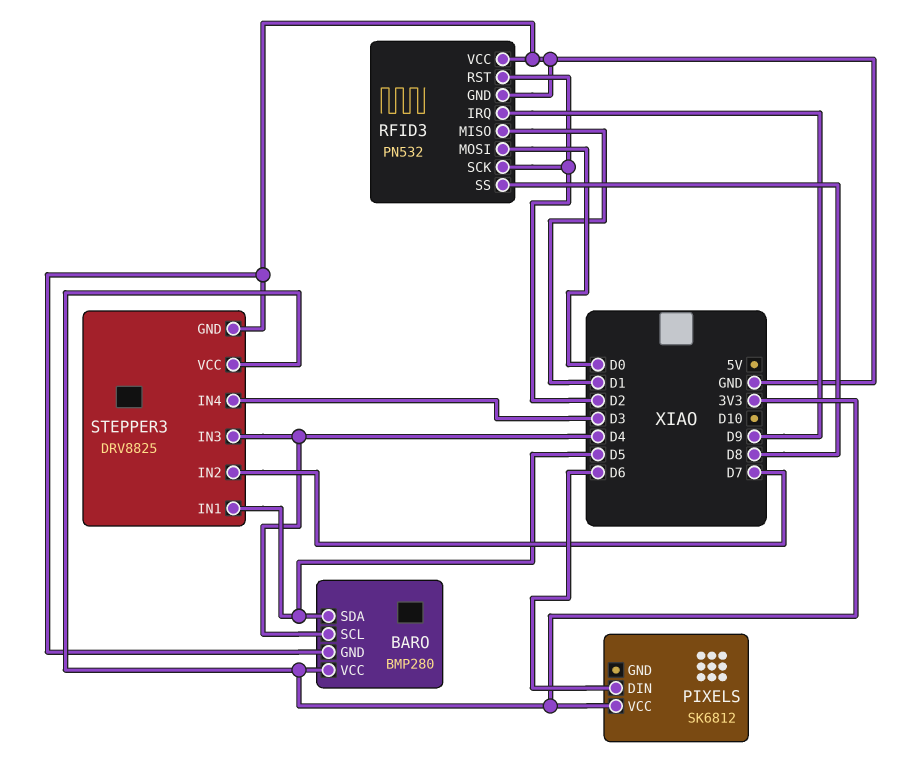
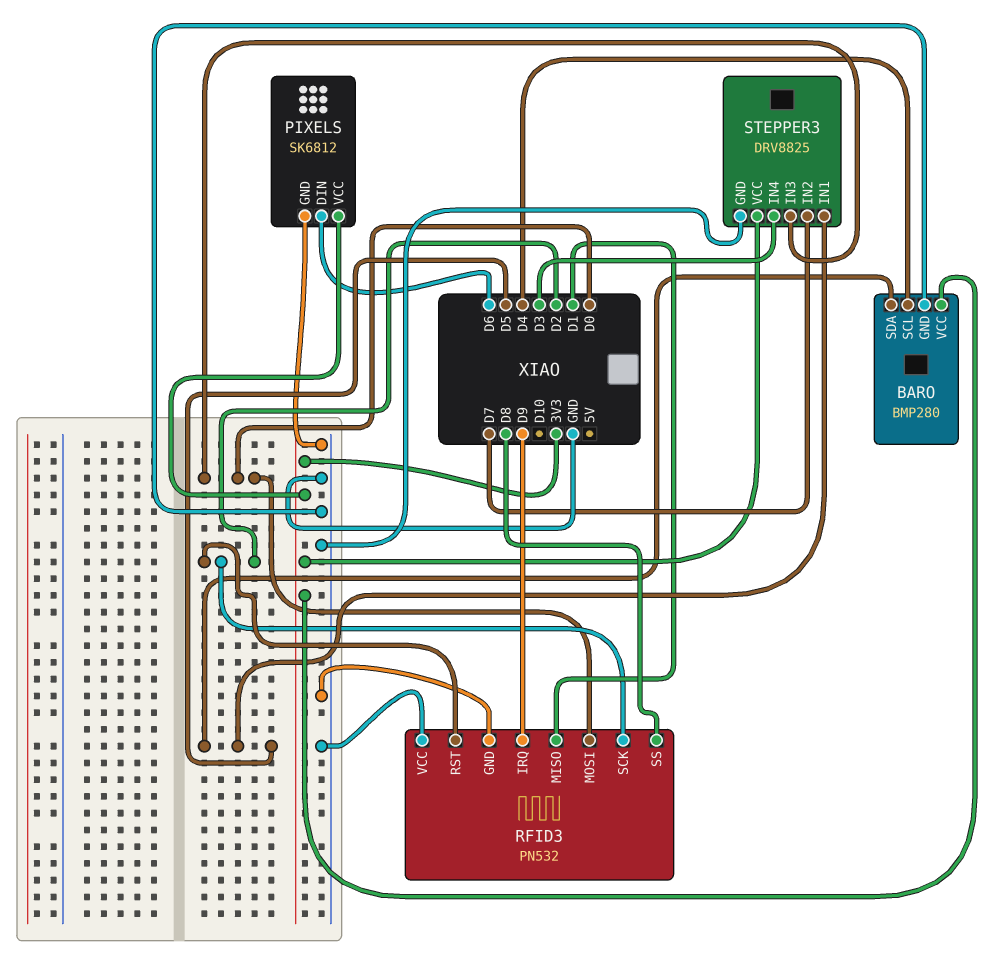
PIXELS pin GND: none -> GND
STEPPER3 pin IN3: D4 -> D0

